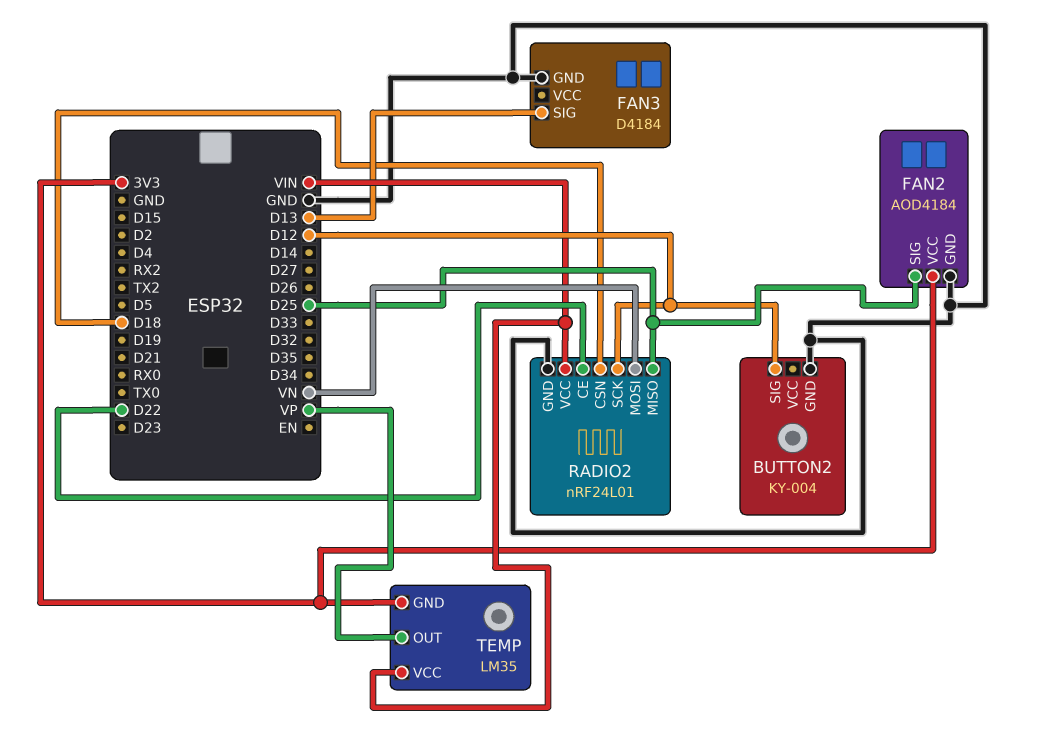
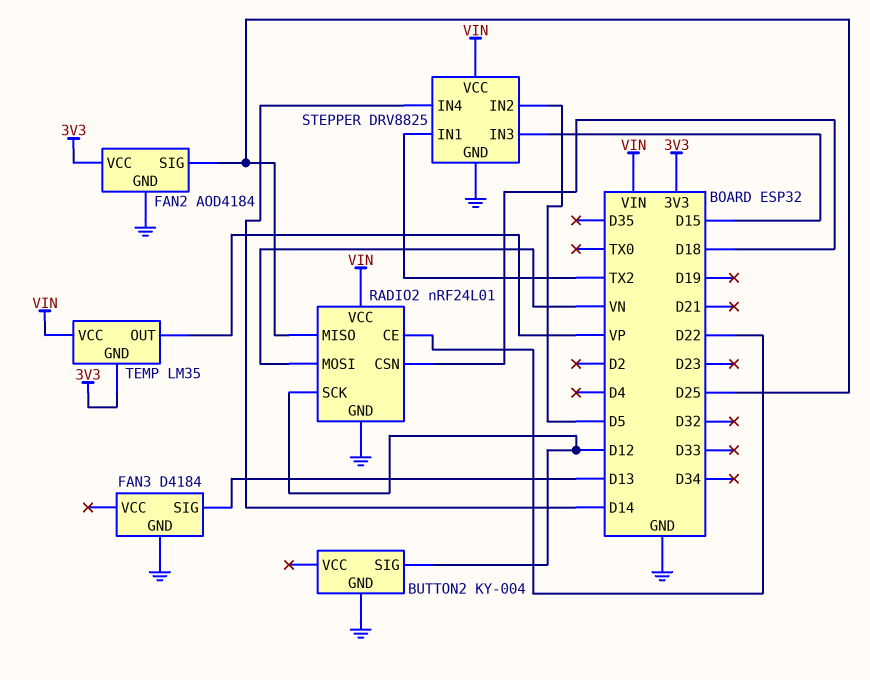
STEPPER: none -> DRV8825
STEPPER pin GND: none -> GND
STEPPER pin IN1: none -> TX2
STEPPER pin IN2: none -> D5
STEPPER pin IN3: none -> D15
STEPPER pin IN4: none -> D14
STEPPER pin VCC: none -> VIN

